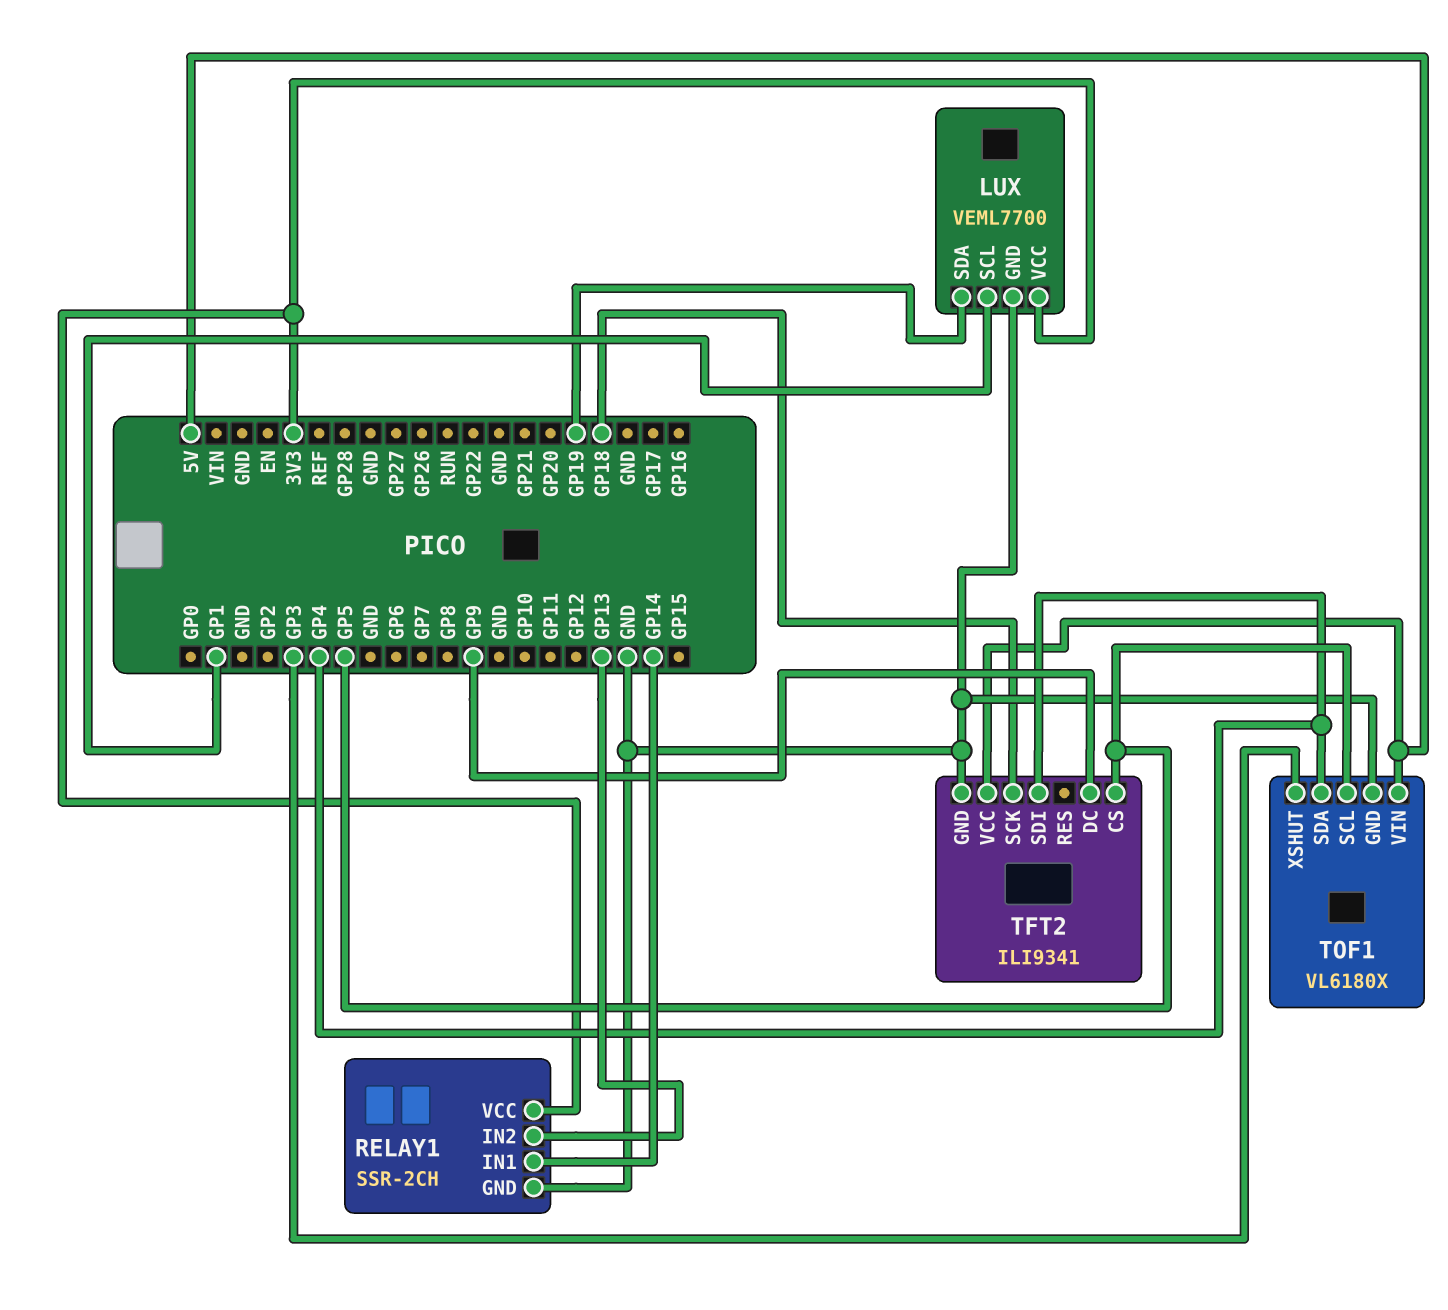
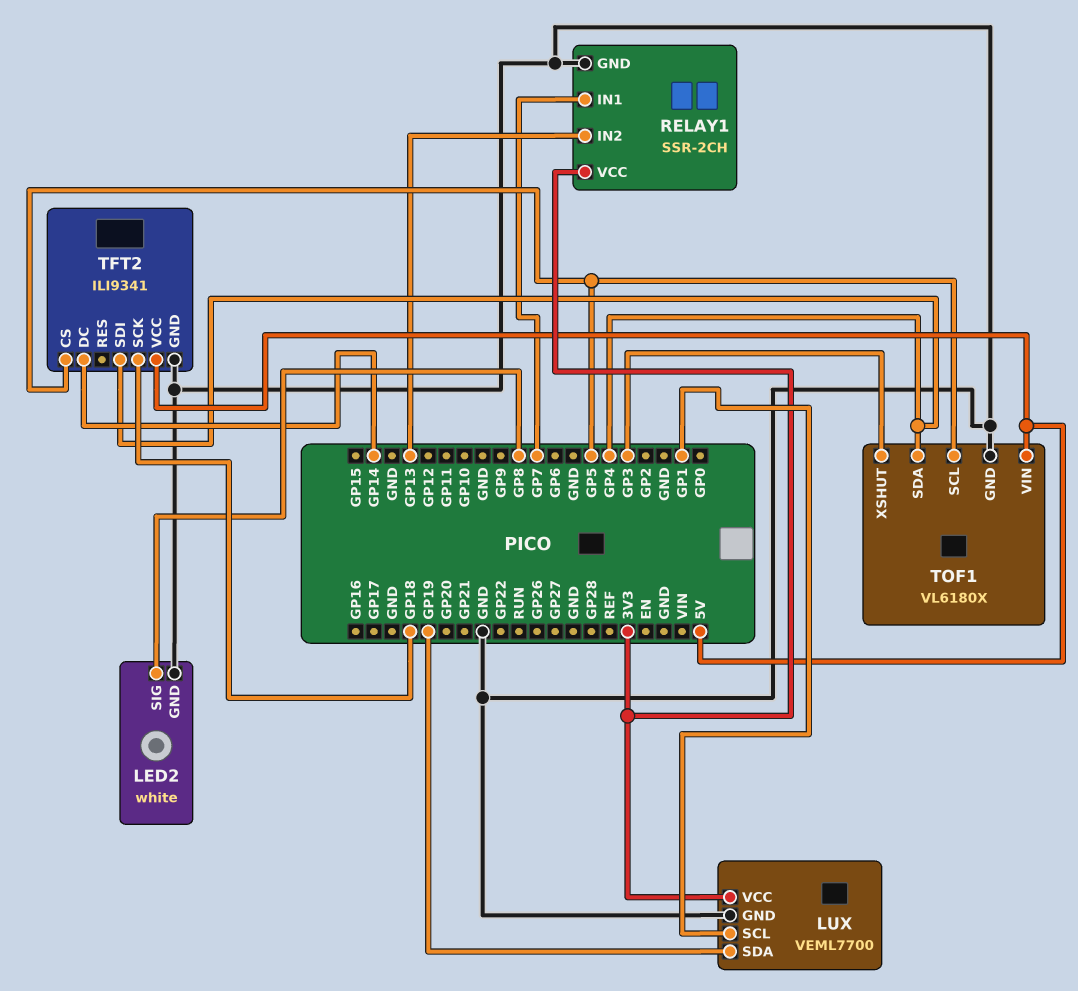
LED2: none -> white
LED2 pin GND: none -> GND
LED2 pin SIG: none -> GP8
RELAY1 pin IN1: GP14 -> GP7
TFT2 pin DC: GP9 -> GP14

